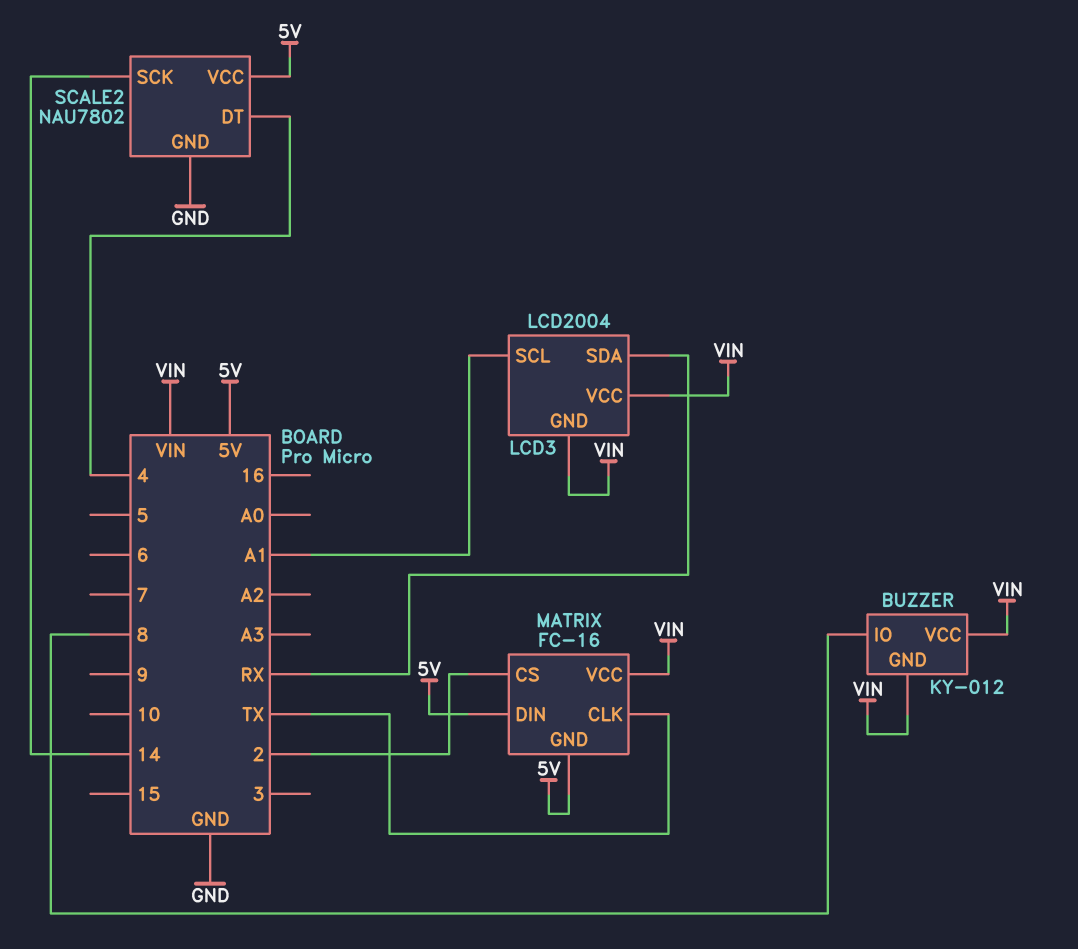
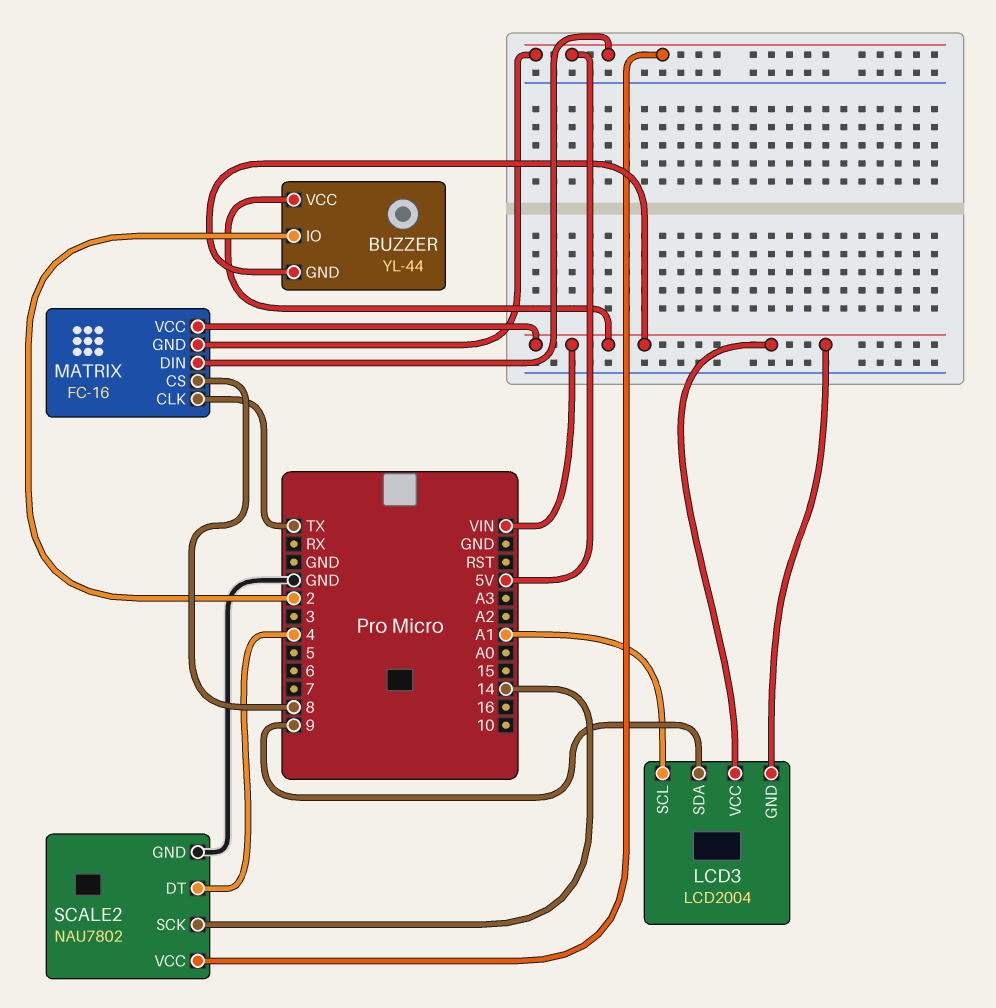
BUZZER: KY-012 -> YL-44
BUZZER pin IO: 8 -> 2
LCD3 pin SDA: RX -> 9
MATRIX pin CS: 2 -> 8

